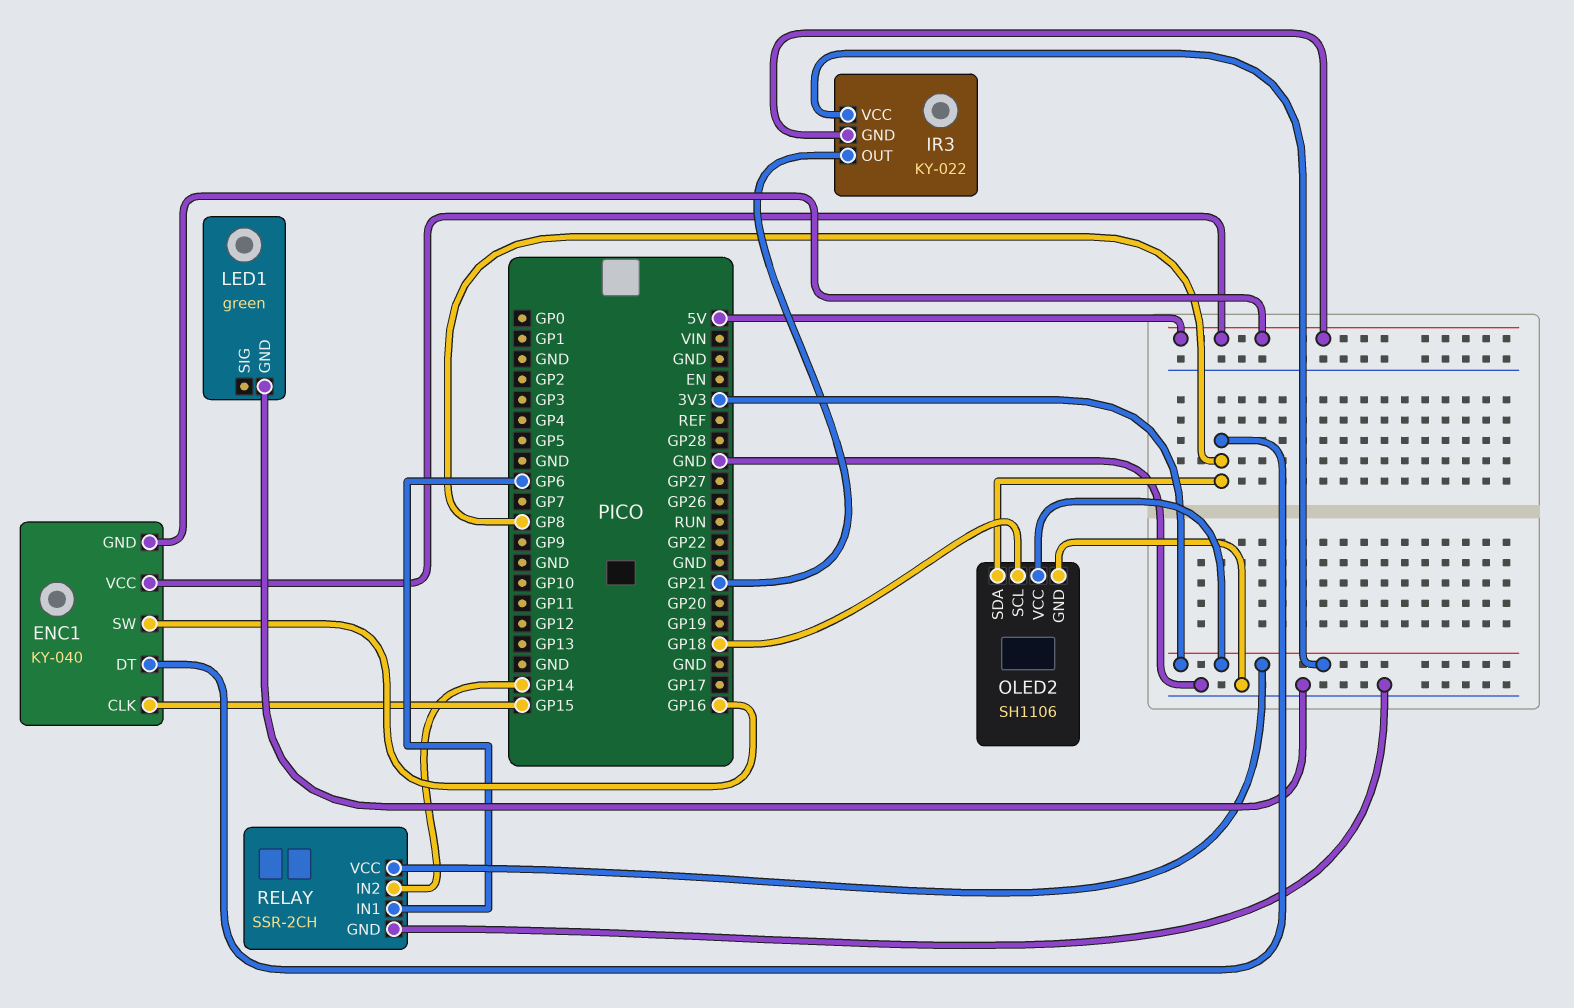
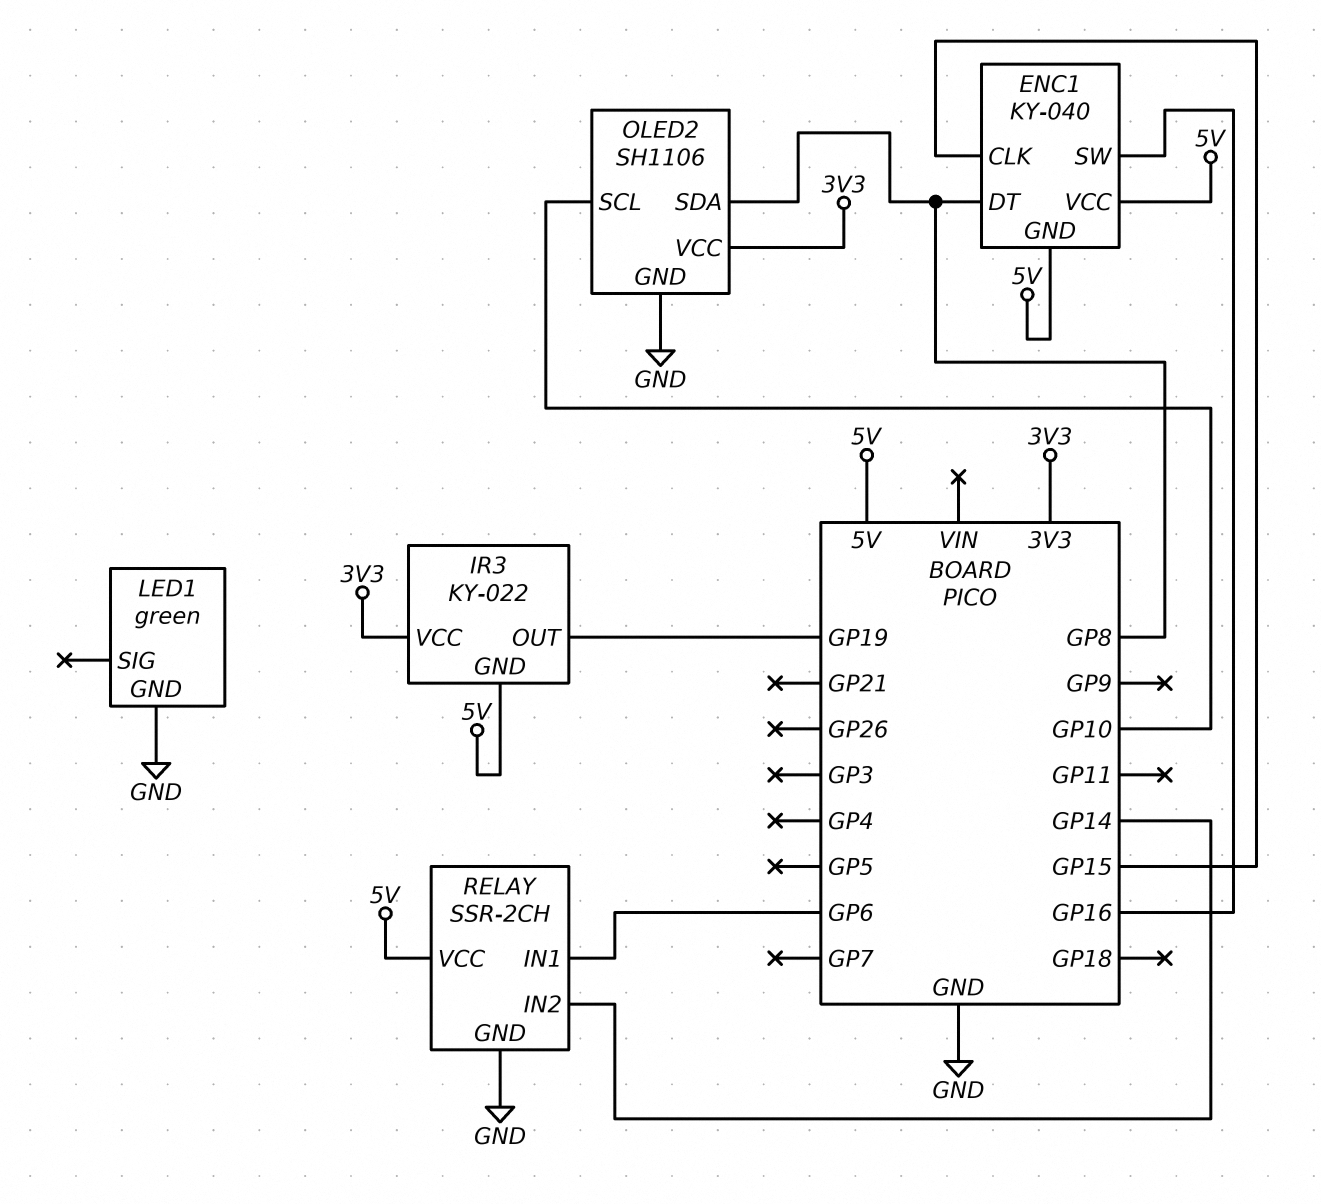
IR3 pin OUT: GP21 -> GP19
OLED2 pin SCL: GP18 -> GP10
RELAY pin VCC: 3V3 -> 5V

